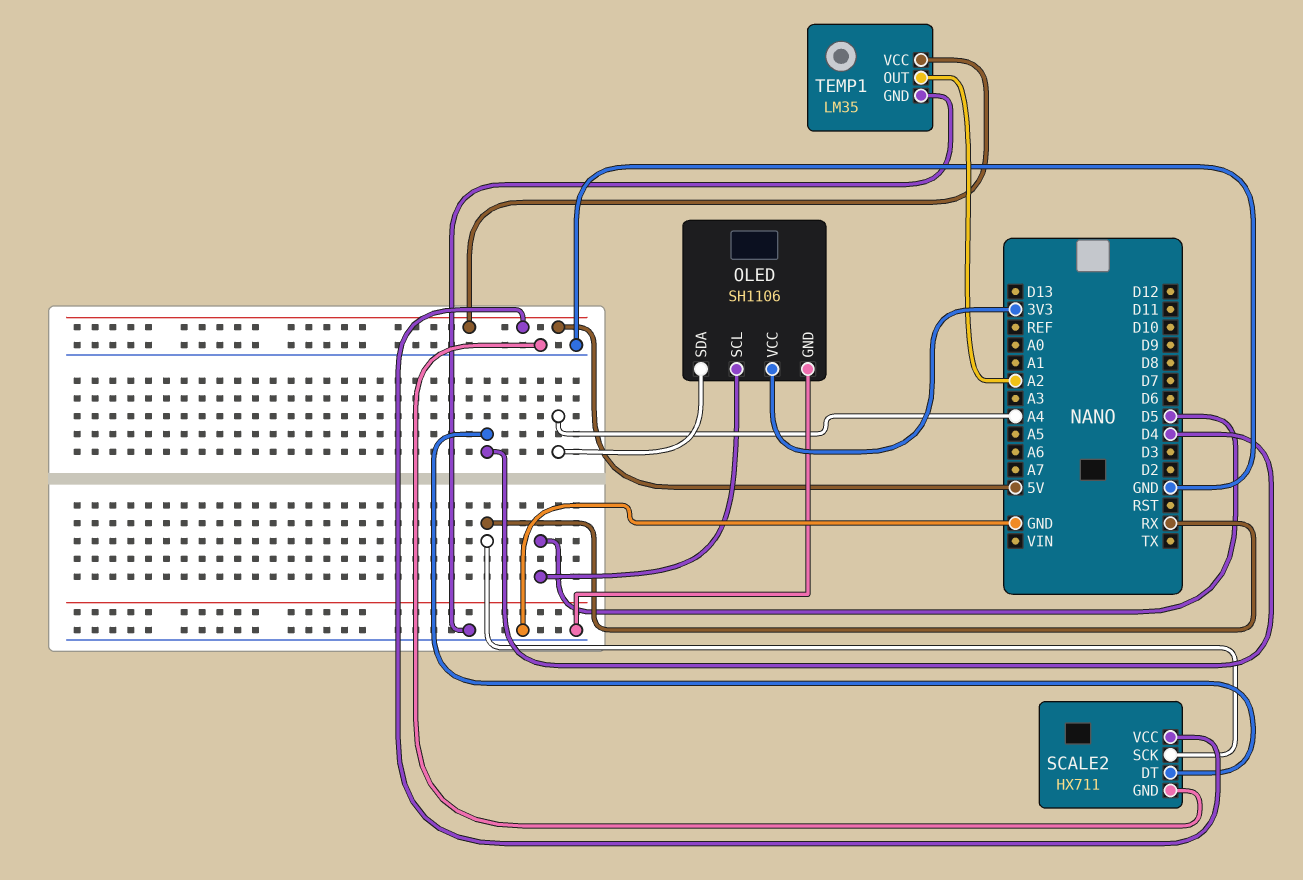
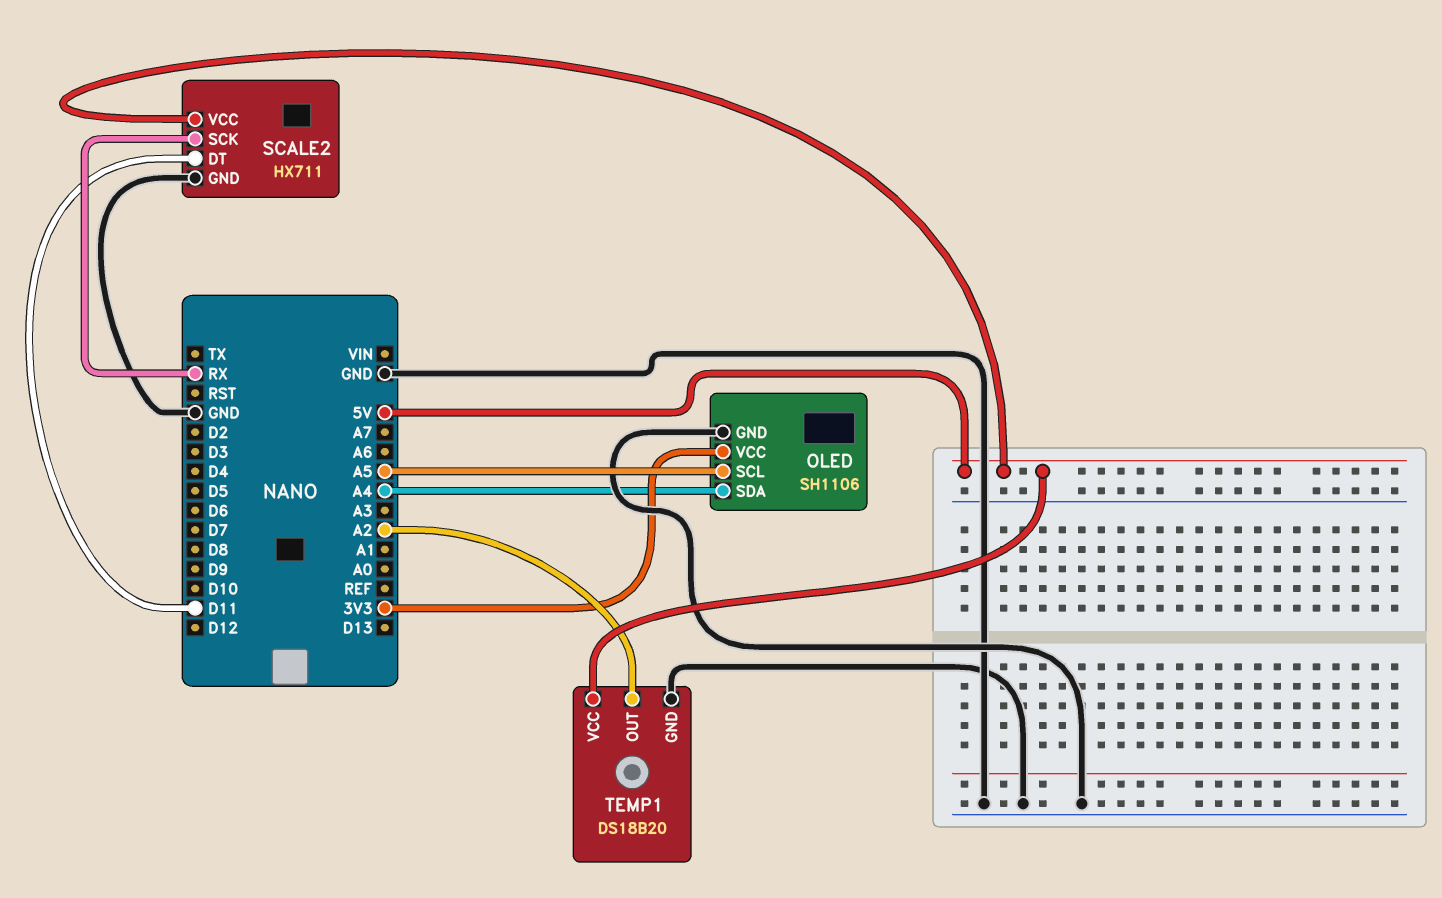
OLED pin SCL: D5 -> A5
SCALE2 pin DT: D4 -> D11
TEMP1: LM35 -> DS18B20

